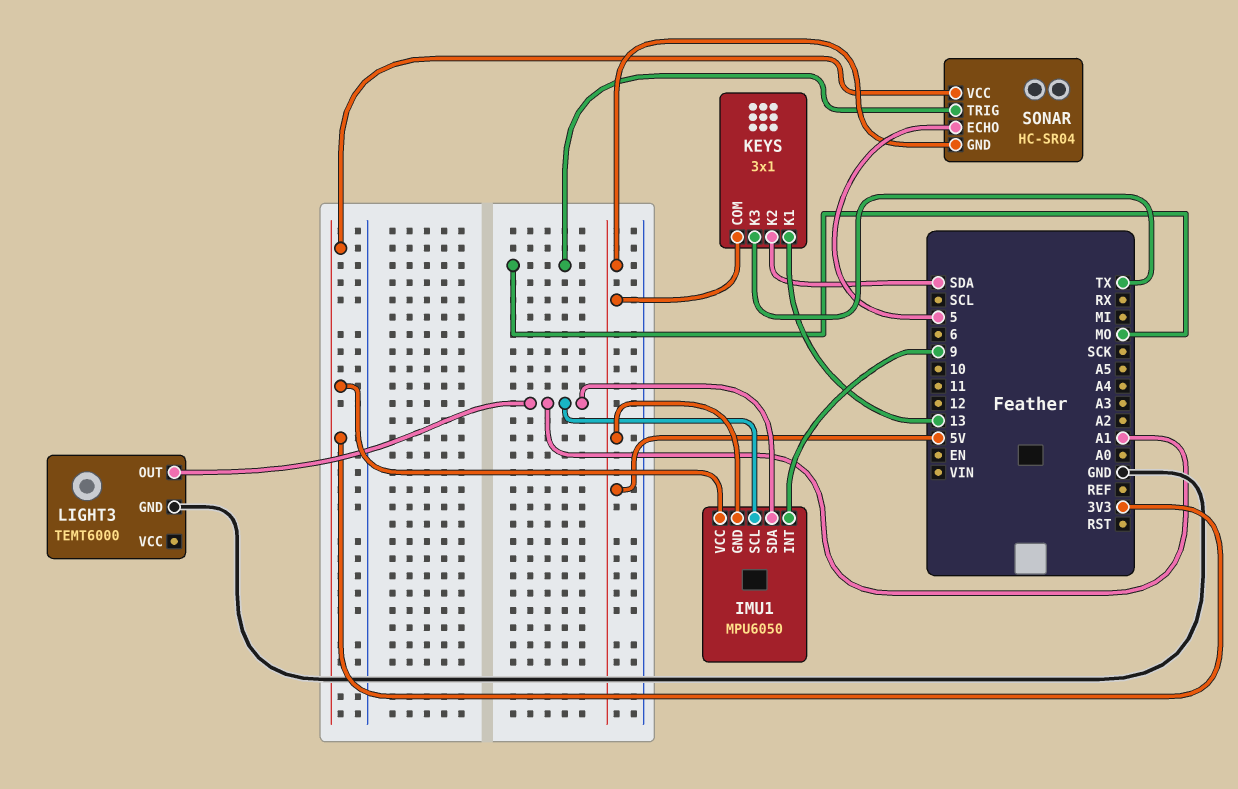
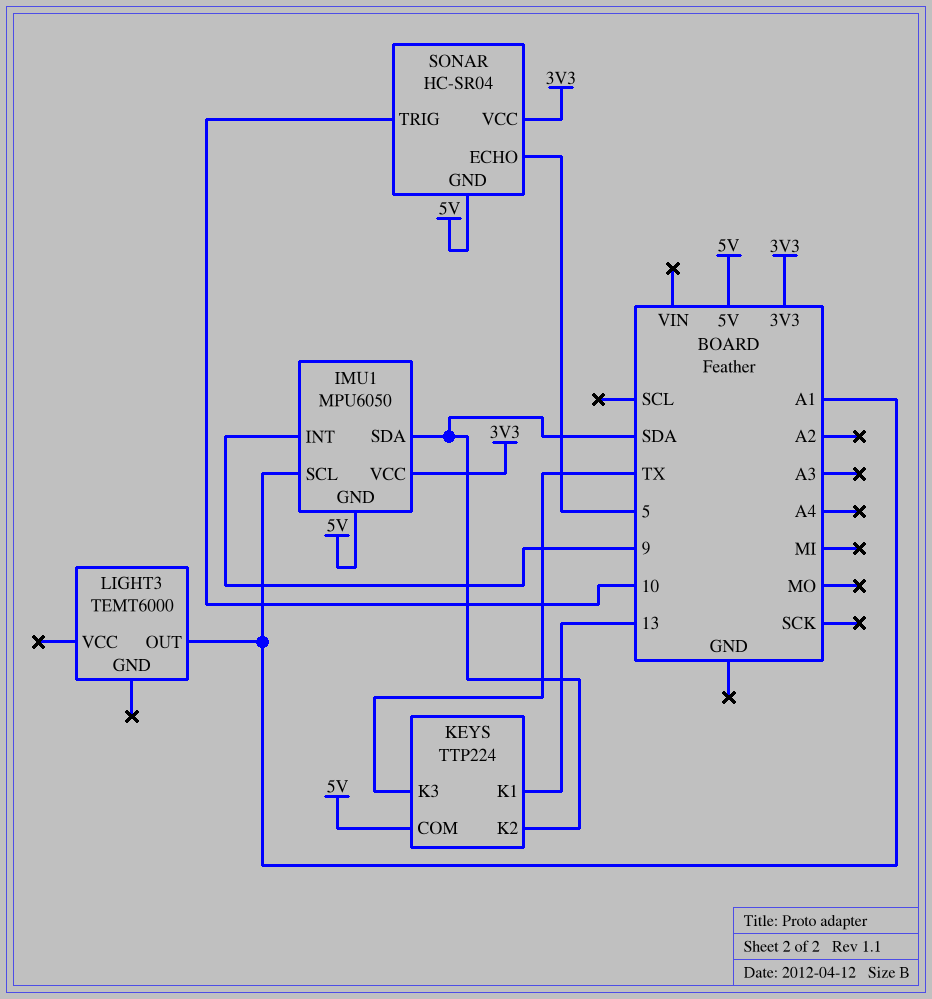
IMU1 pin SDA: A1 -> SDA
KEYS: 3x1 -> TTP224
LIGHT3 pin GND: GND -> none
SONAR pin TRIG: MO -> 10

